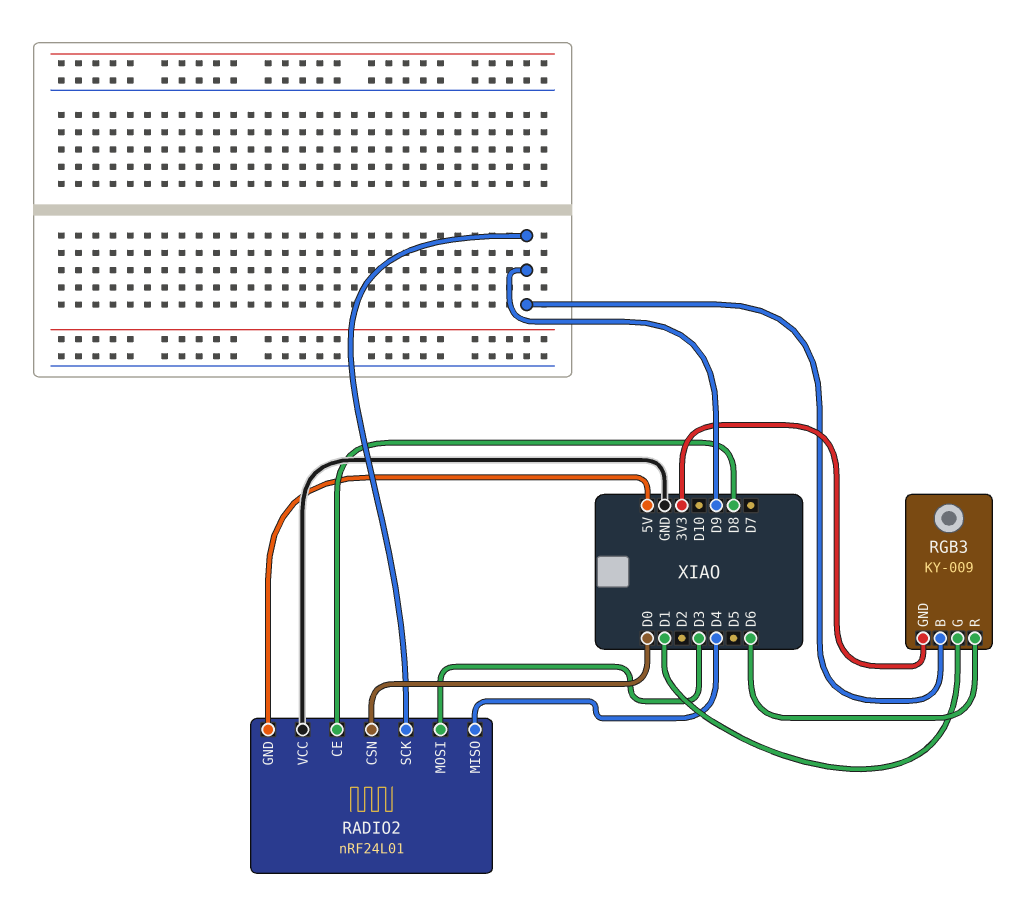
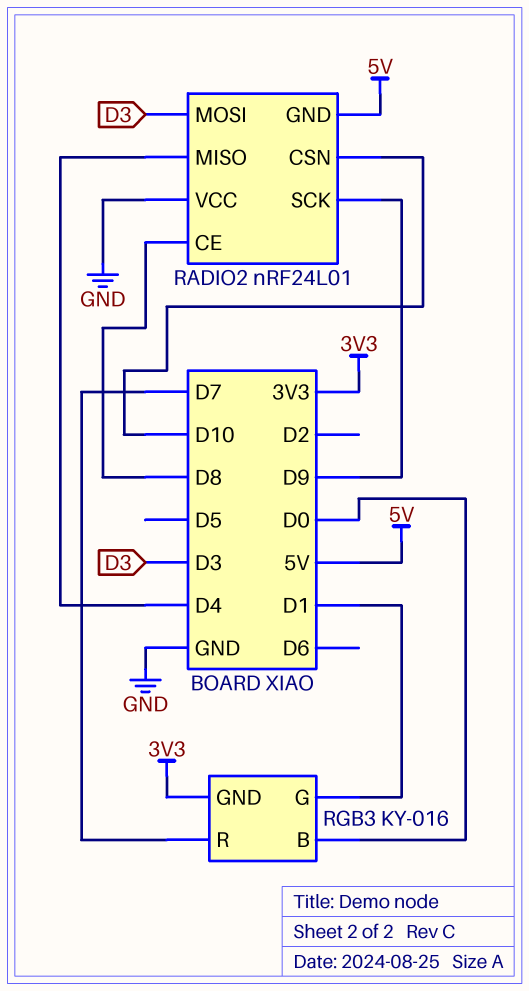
RADIO2 pin CSN: D0 -> D10
RGB3: KY-009 -> KY-016
RGB3 pin B: D9 -> D0
RGB3 pin R: D6 -> D7

